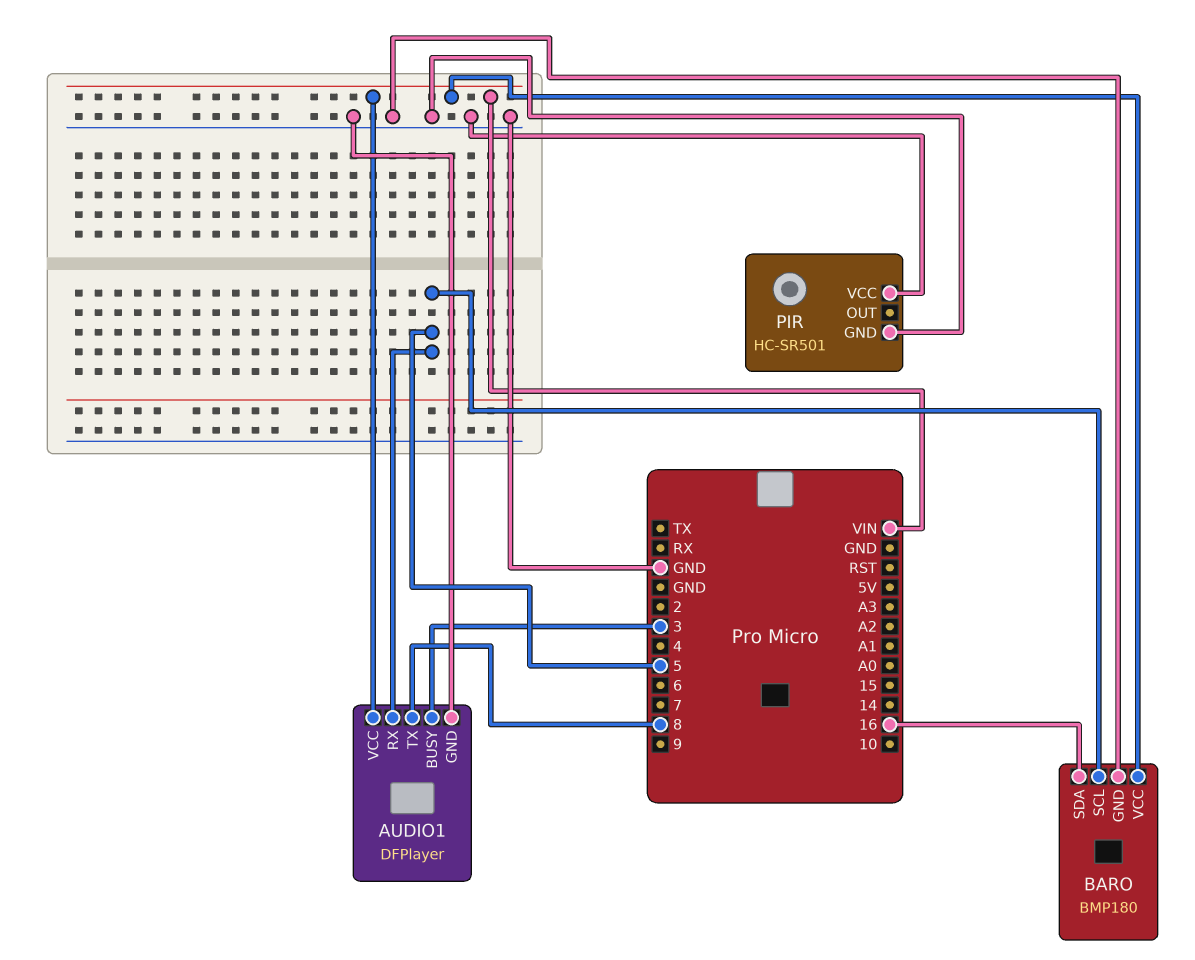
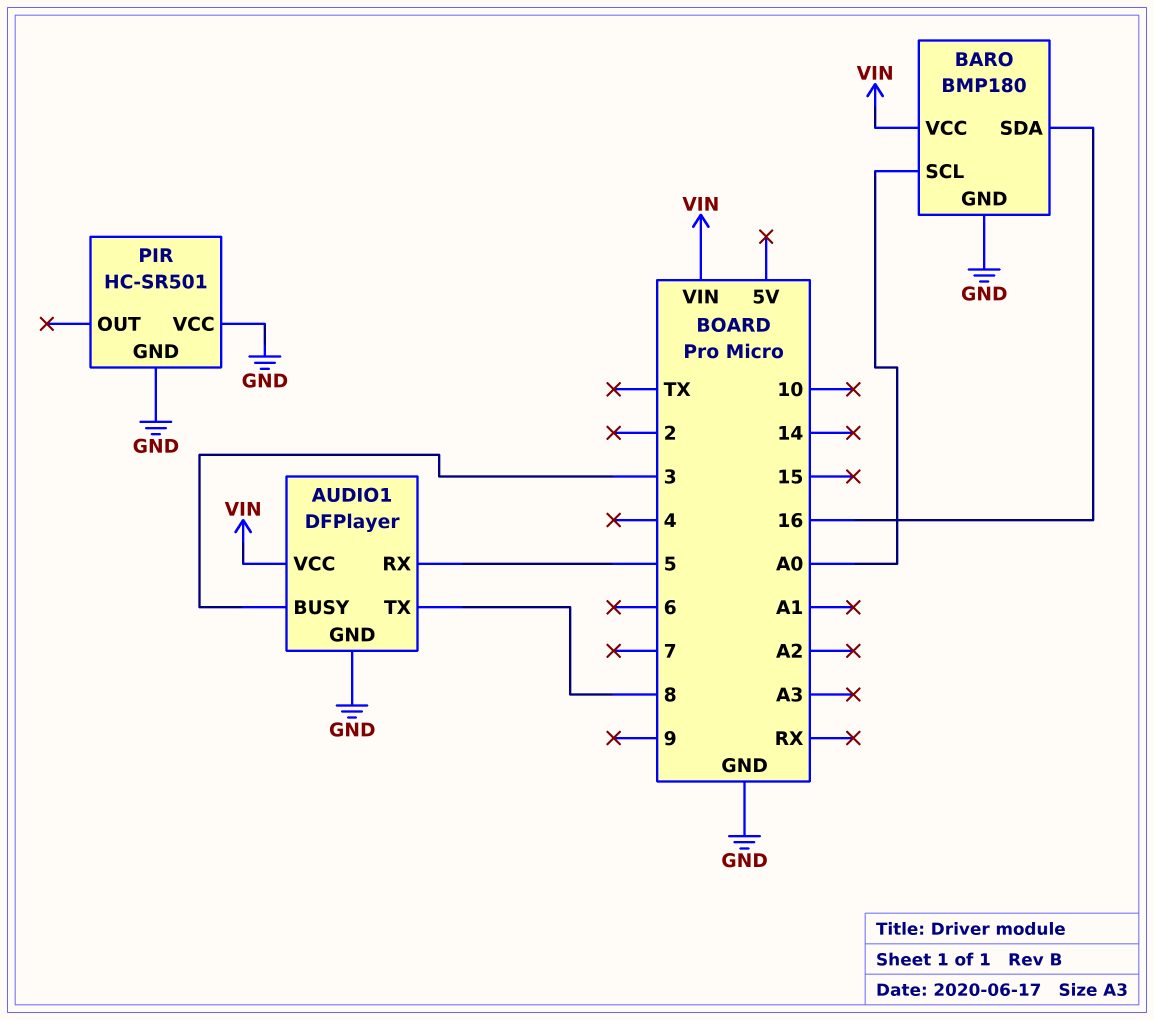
BARO pin SCL: 5 -> A0

